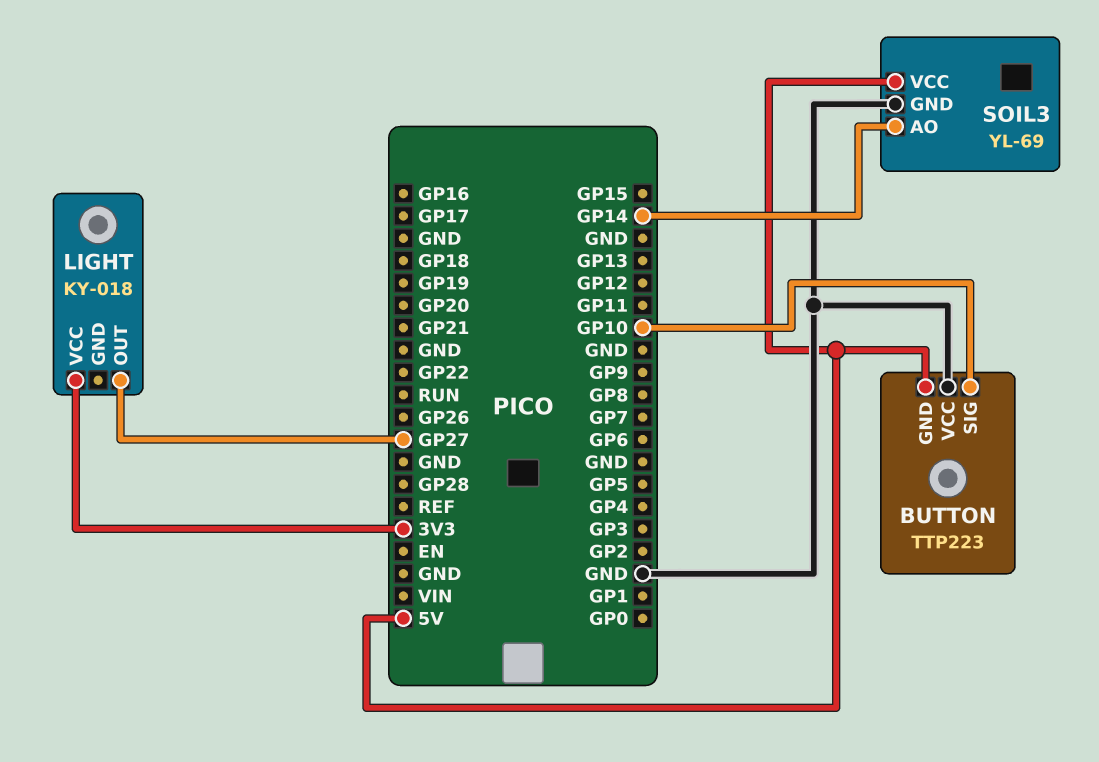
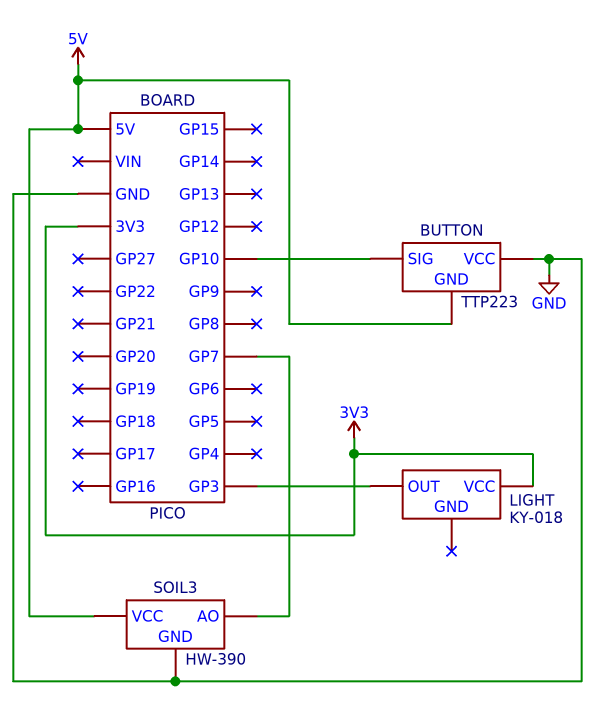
LIGHT pin OUT: GP27 -> GP3
SOIL3: YL-69 -> HW-390
SOIL3 pin AO: GP14 -> GP7

